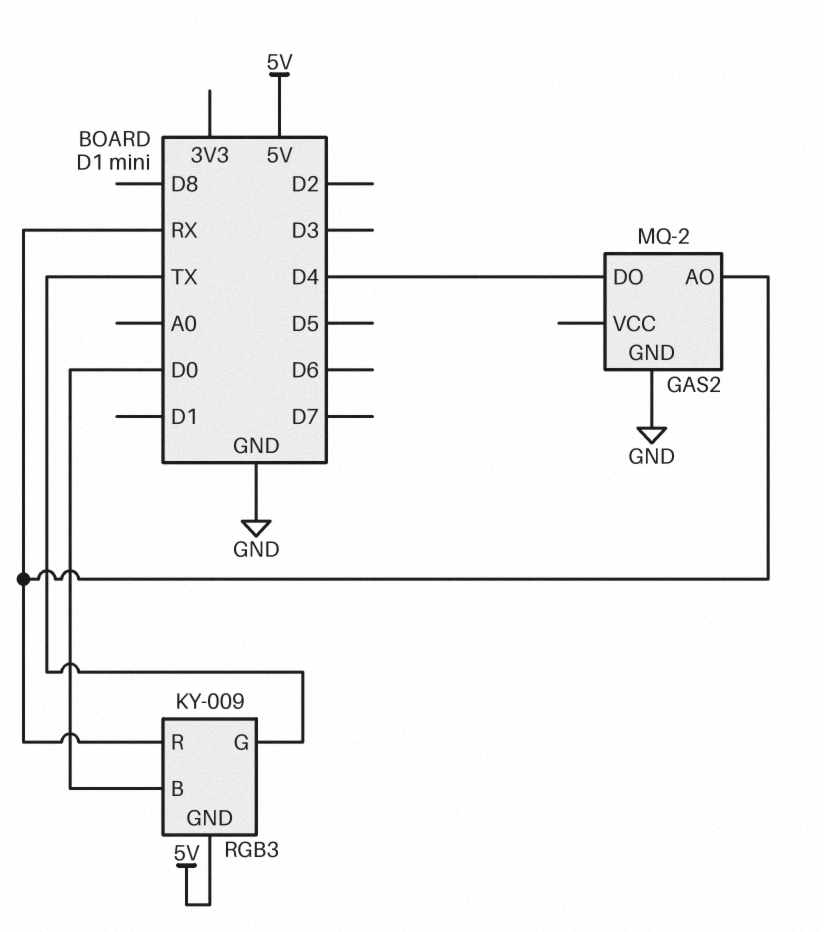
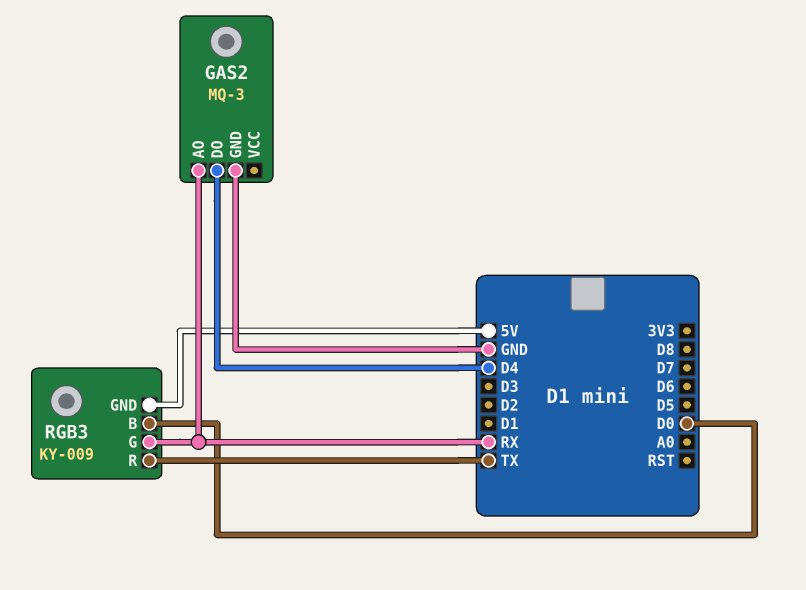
GAS2: MQ-2 -> MQ-3
RGB3 pin G: TX -> RX
RGB3 pin R: RX -> TX

